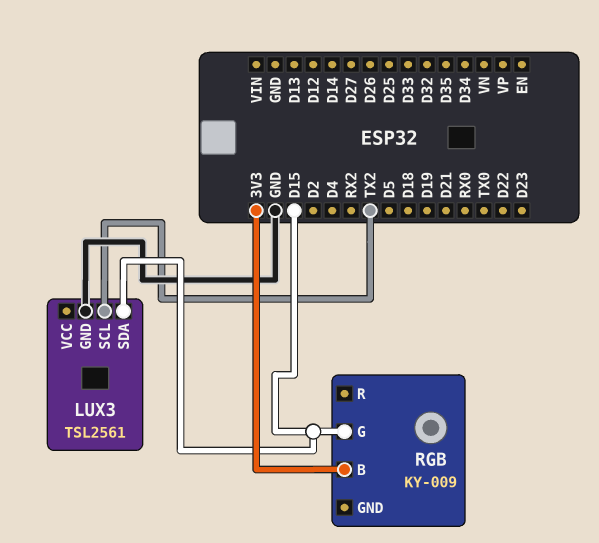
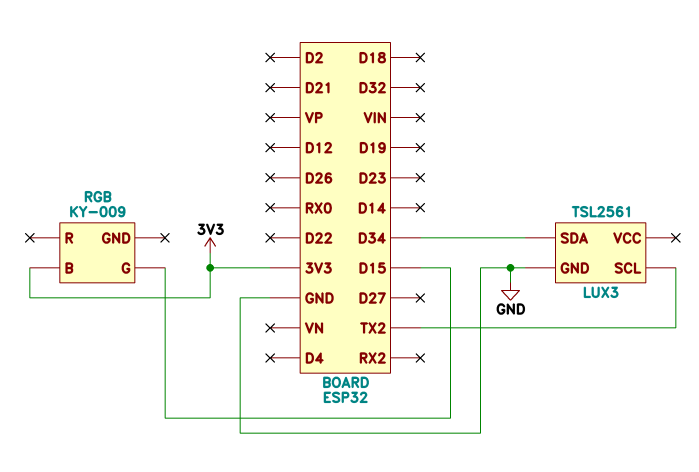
LUX3 pin SDA: D15 -> D34

